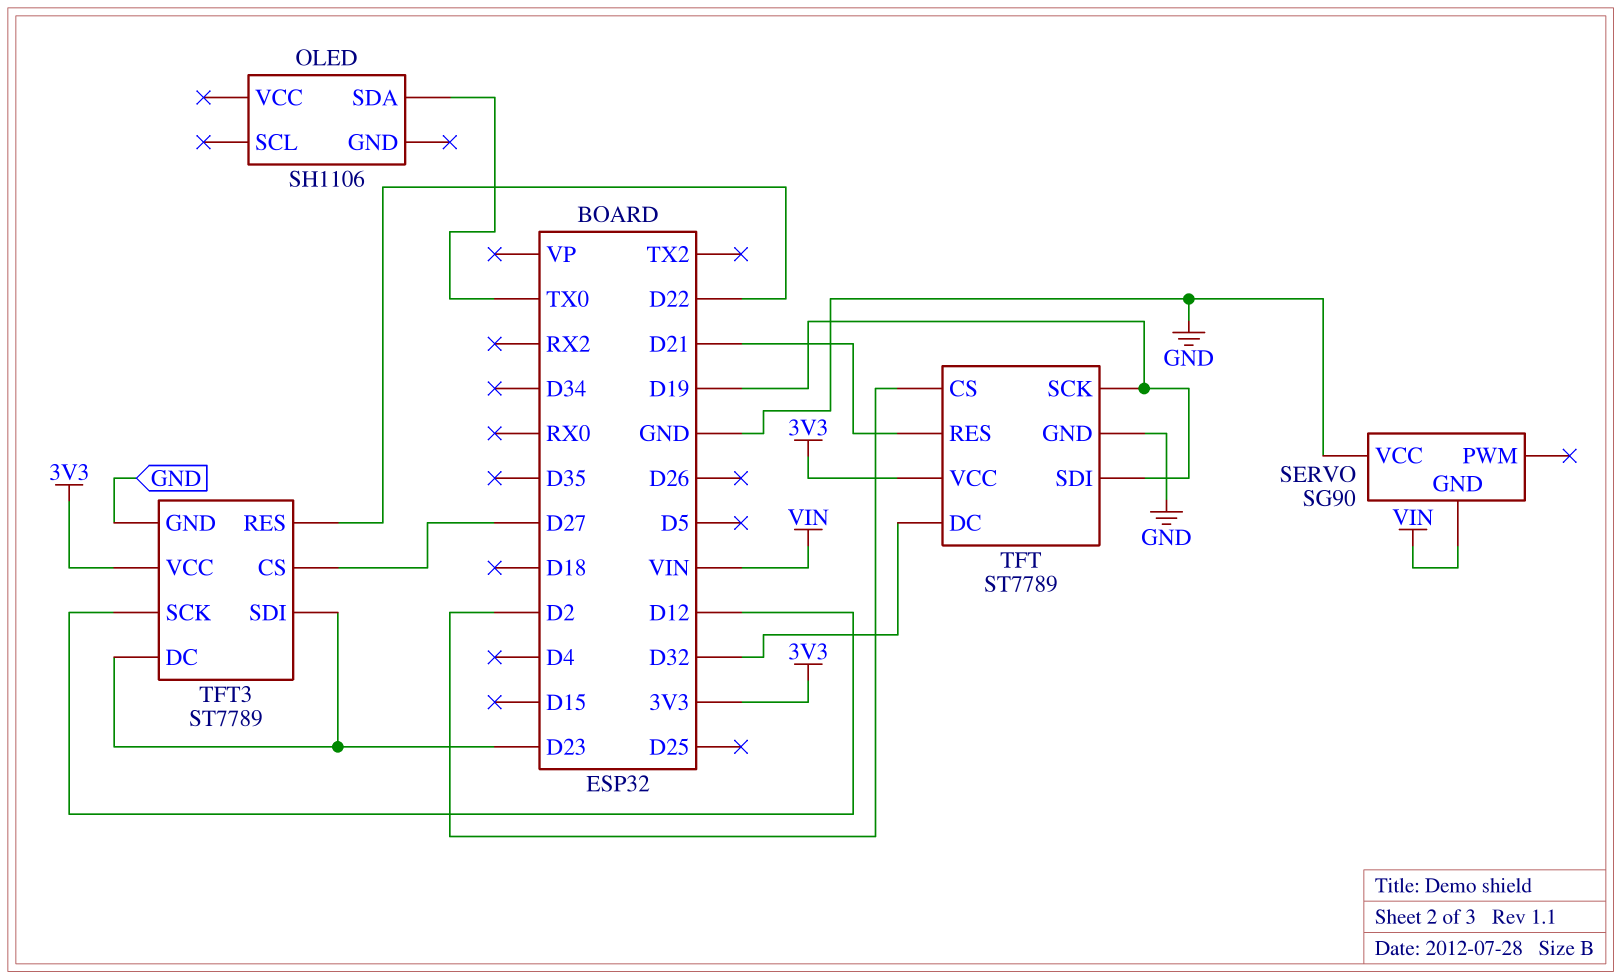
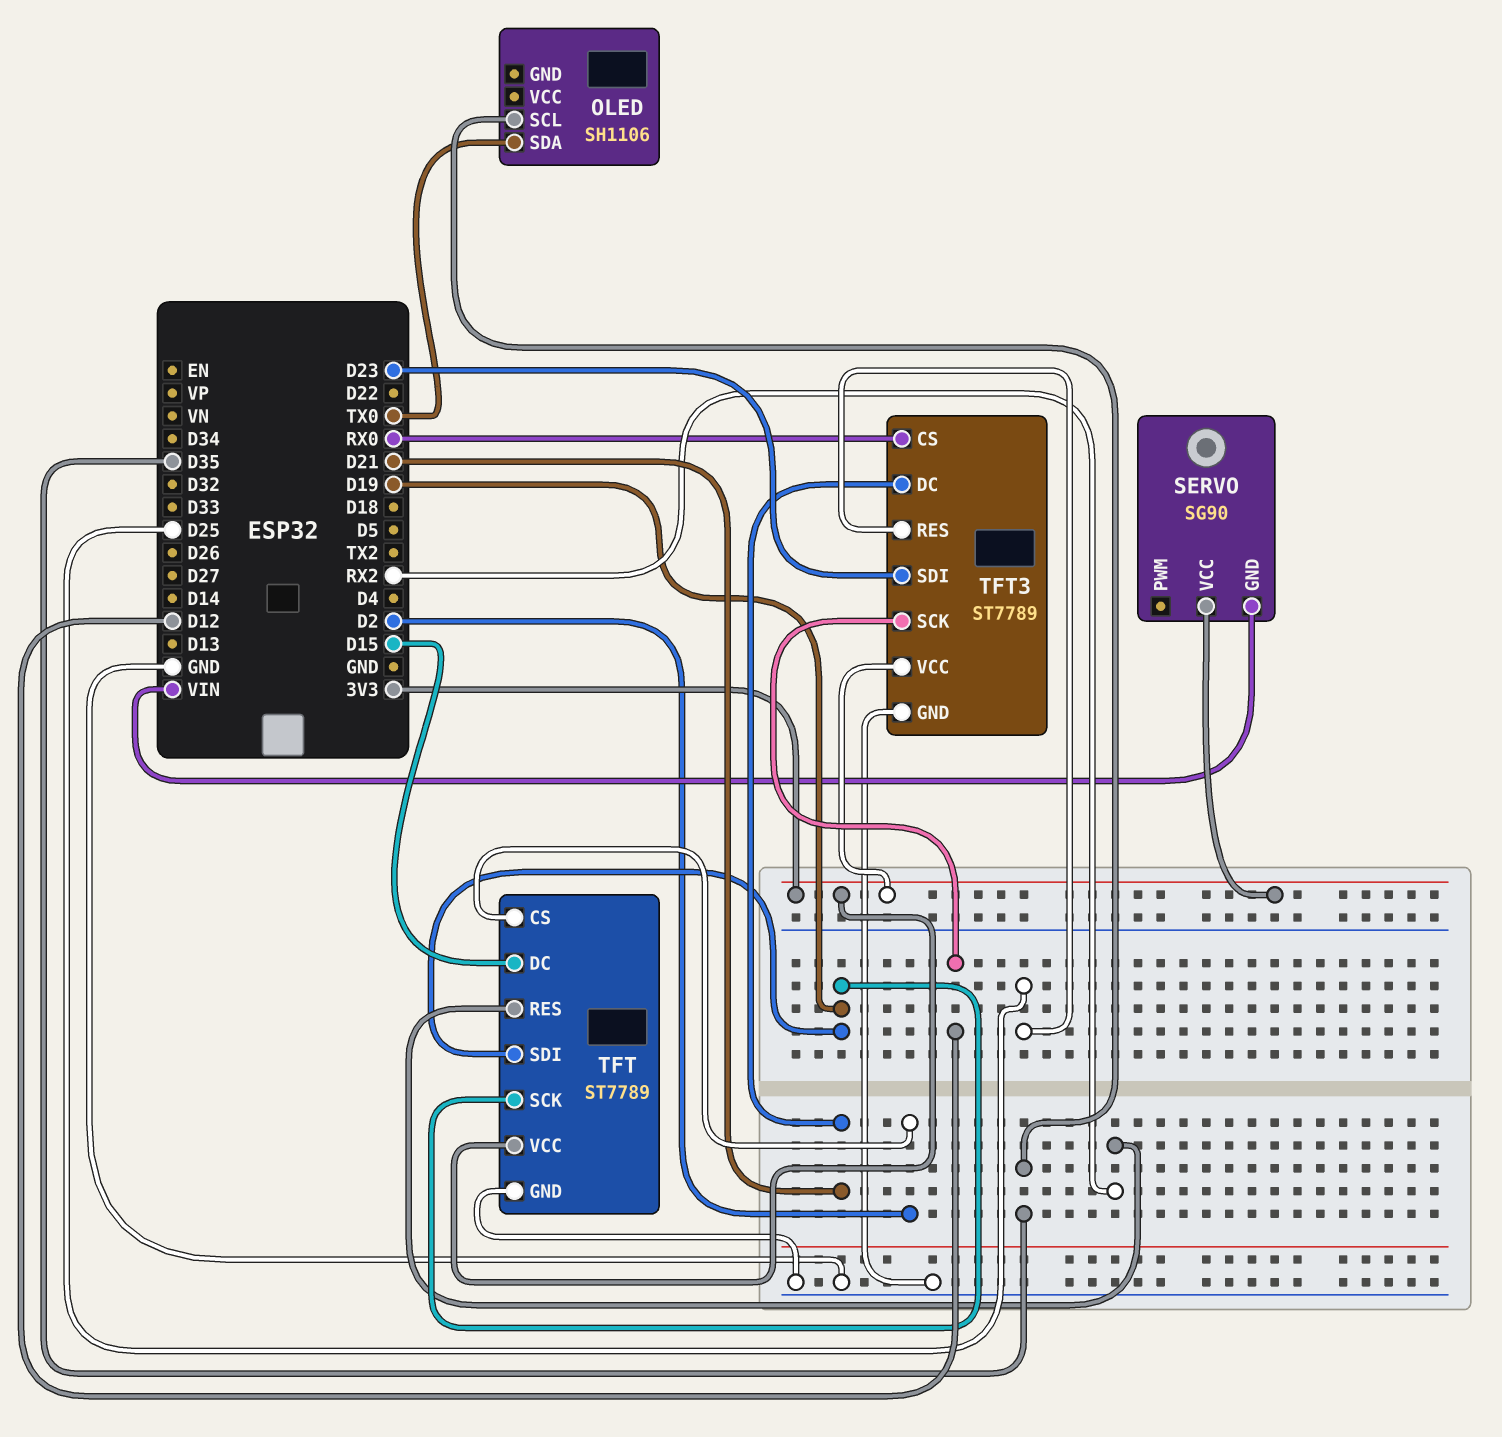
OLED pin SCL: none -> D35
SERVO pin VCC: GND -> 3V3
TFT pin DC: D32 -> D15
TFT pin RES: D21 -> RX2
TFT3 pin CS: D27 -> RX0
TFT3 pin DC: D23 -> D21
TFT3 pin RES: D22 -> D25

